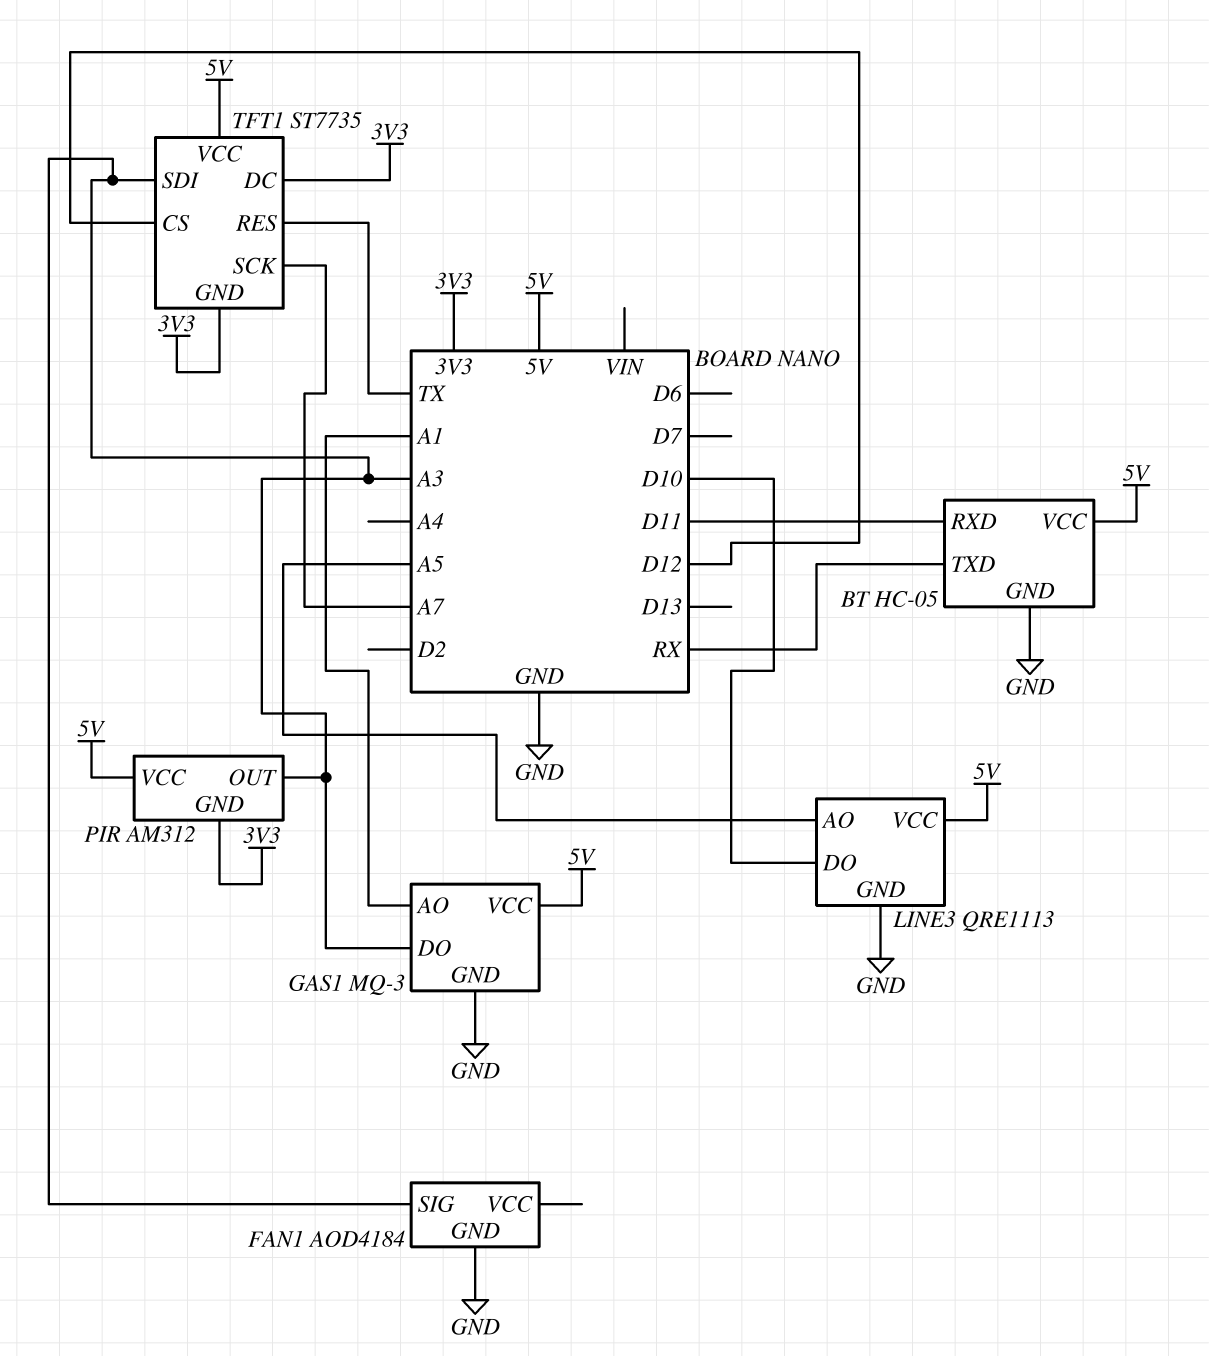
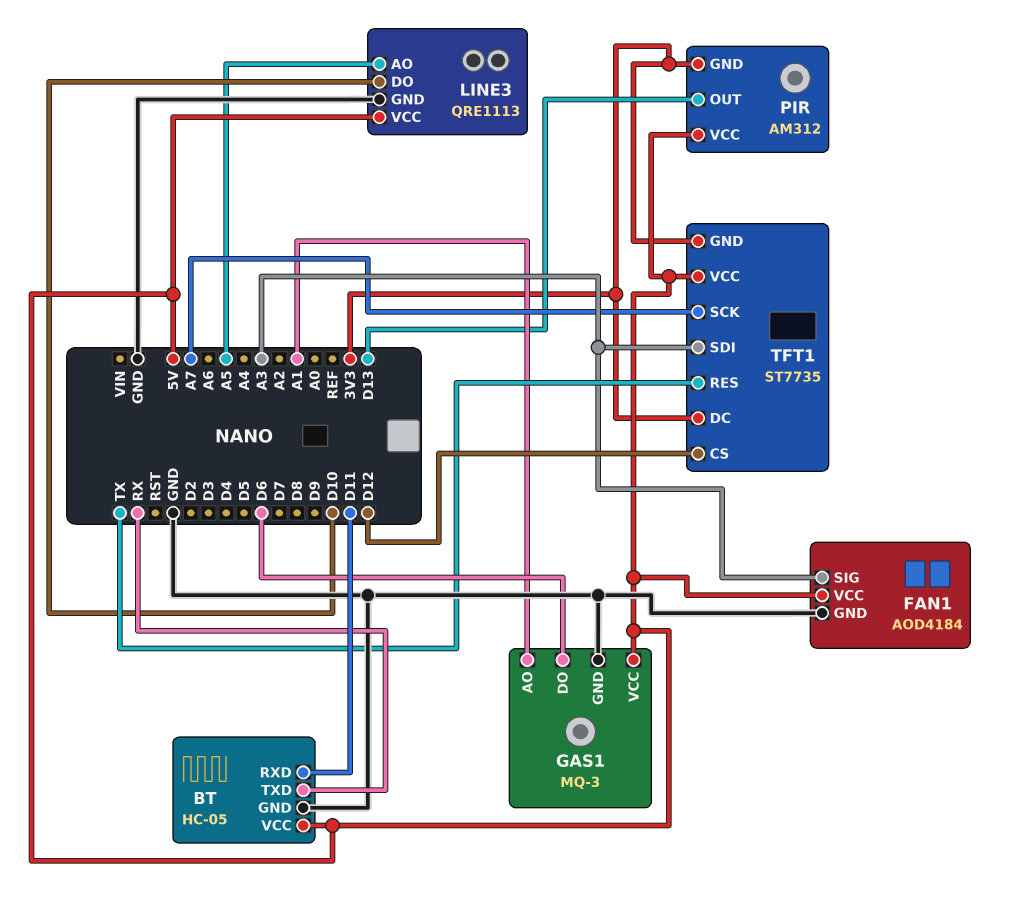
FAN1 pin VCC: none -> 5V
GAS1 pin DO: A3 -> D6
PIR pin OUT: A3 -> D13

